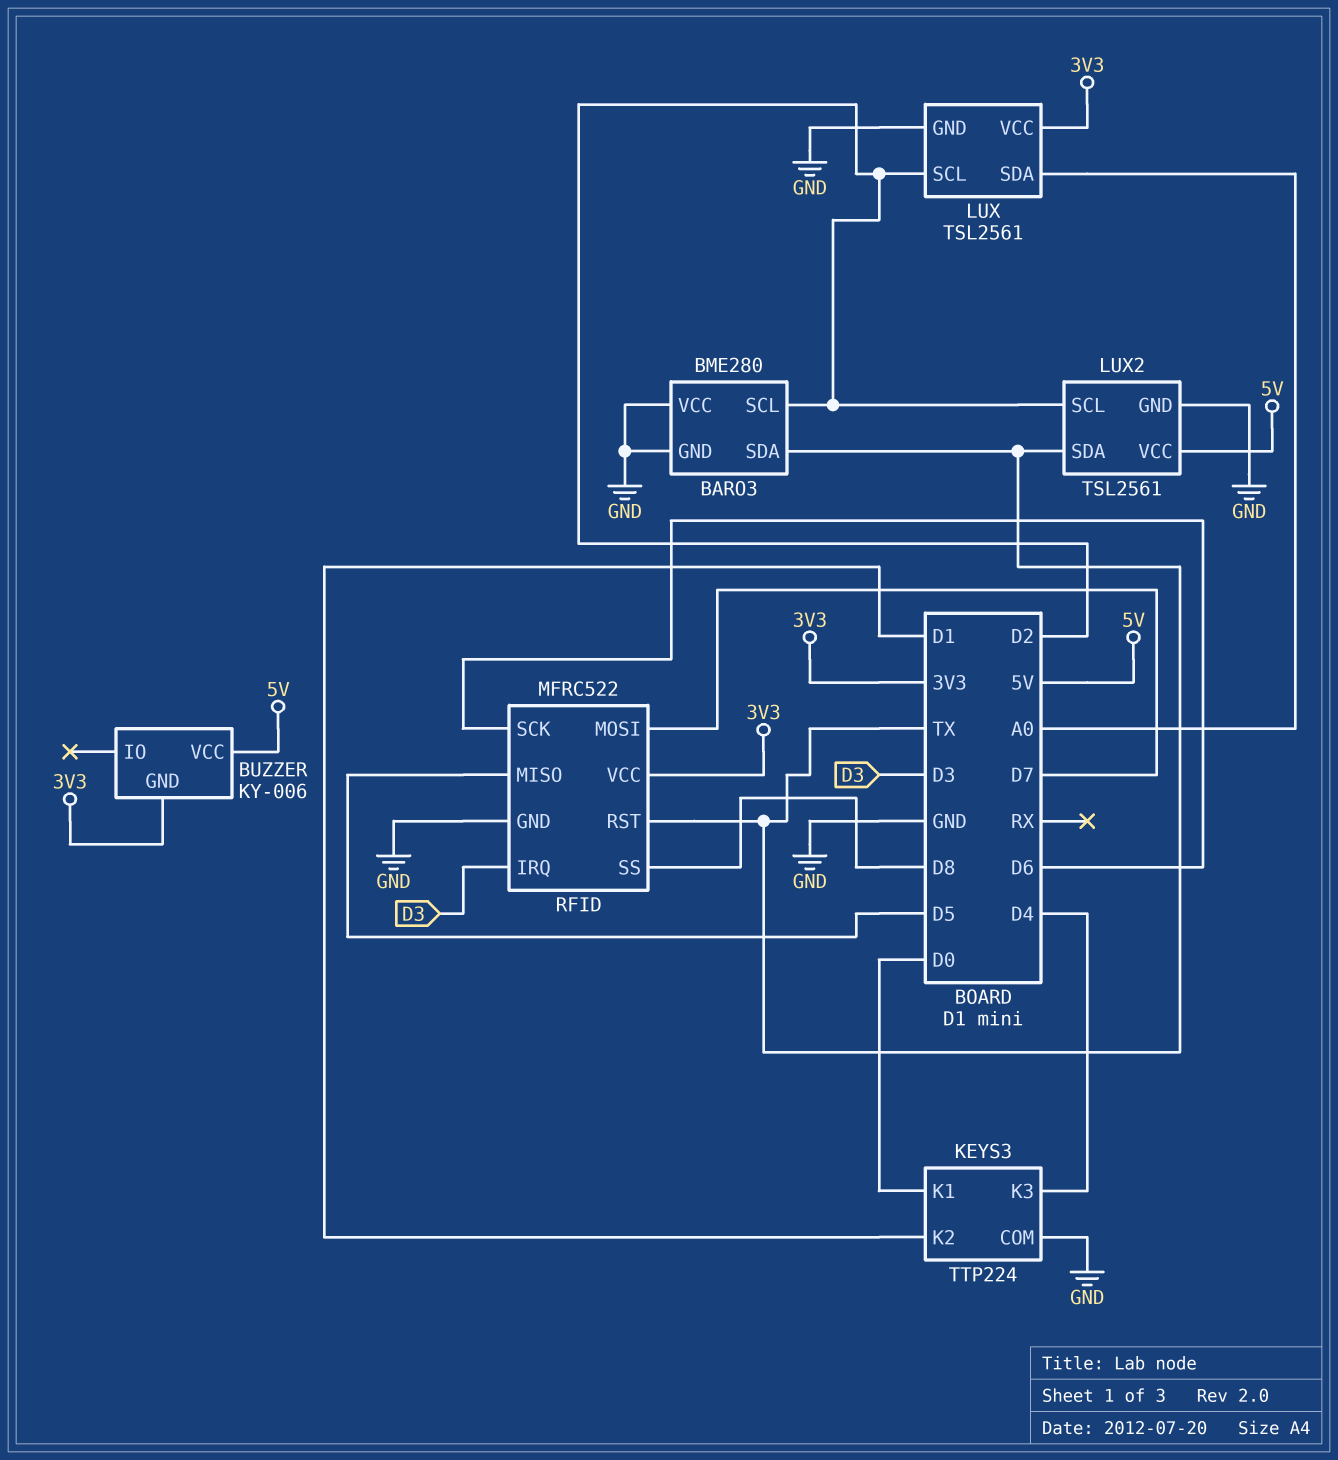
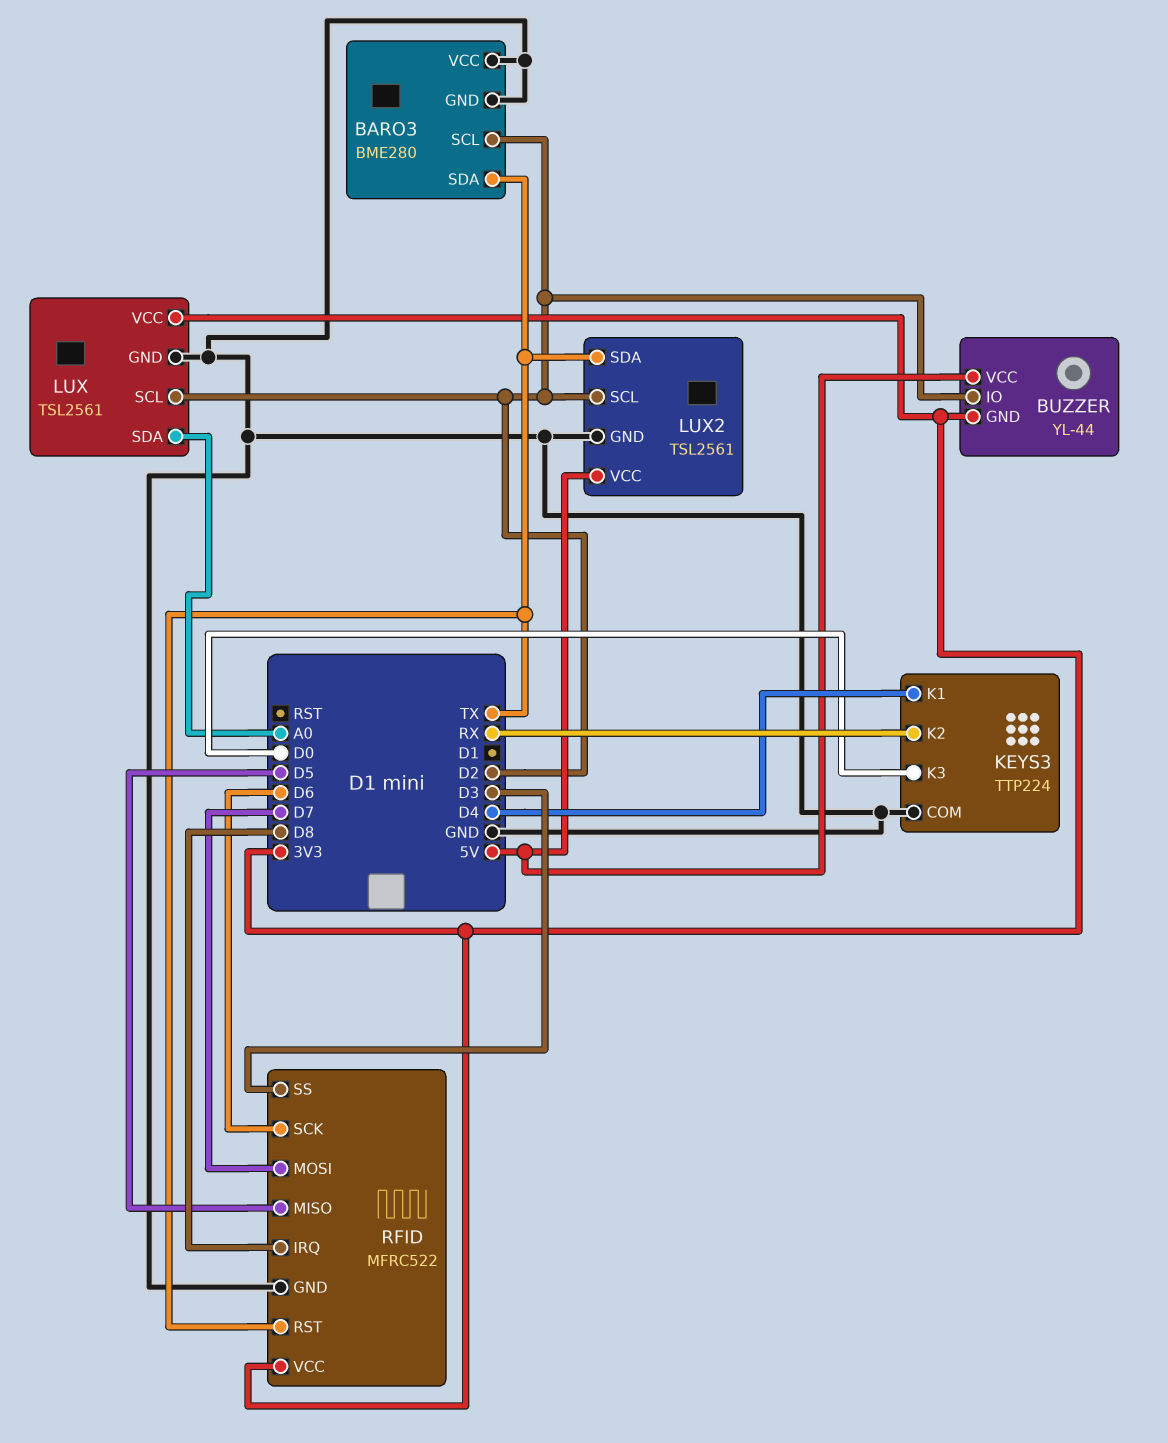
BUZZER: KY-006 -> YL-44
BUZZER pin IO: none -> D2
KEYS3 pin K1: D0 -> D4
KEYS3 pin K2: D1 -> RX
KEYS3 pin K3: D4 -> D0
RFID pin IRQ: D3 -> D8
RFID pin SS: D8 -> D3

